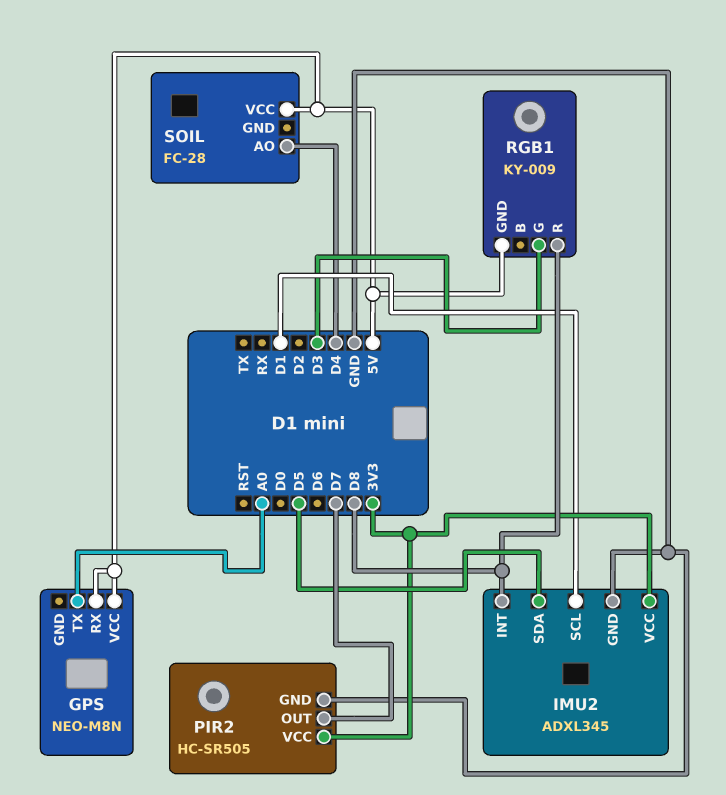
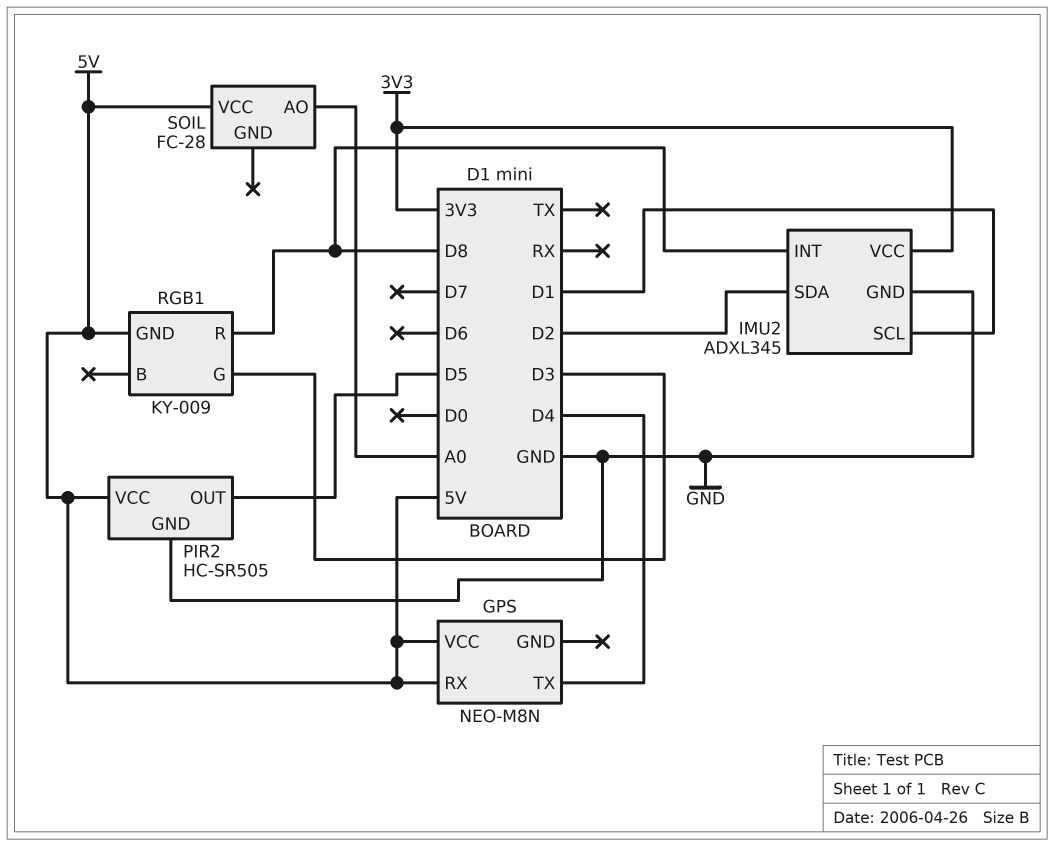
GPS pin TX: A0 -> D4
IMU2 pin SDA: D5 -> D2
PIR2 pin OUT: D7 -> D5
PIR2 pin VCC: 3V3 -> 5V
SOIL pin AO: D4 -> A0

